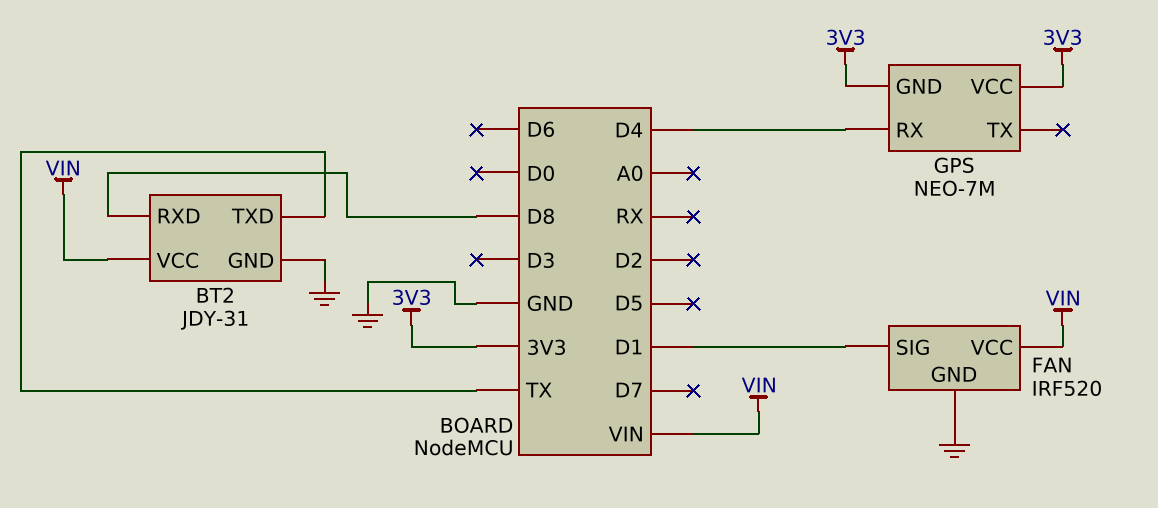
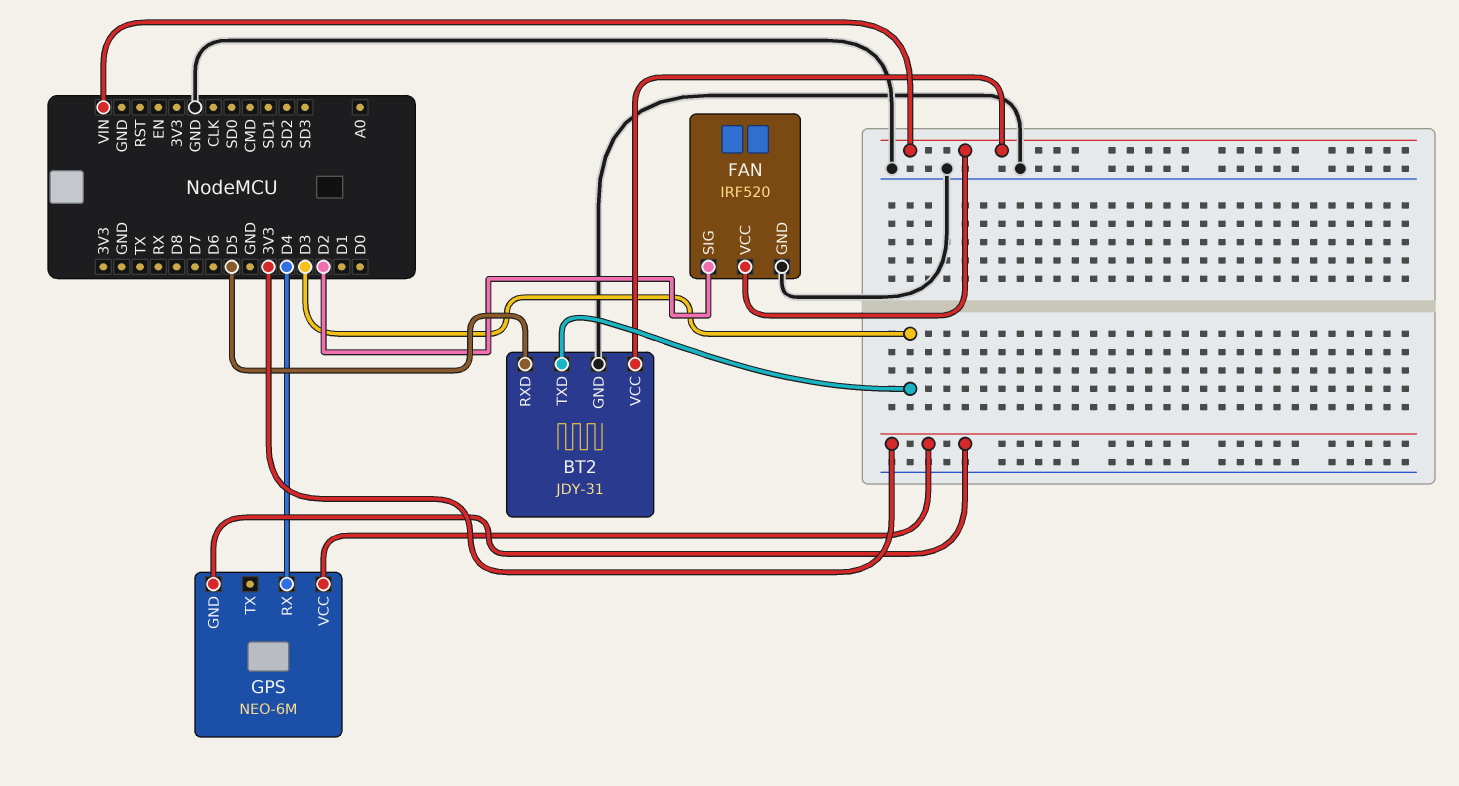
BT2 pin RXD: D8 -> D5
BT2 pin TXD: TX -> D3
FAN pin SIG: D1 -> D2
GPS: NEO-7M -> NEO-6M

